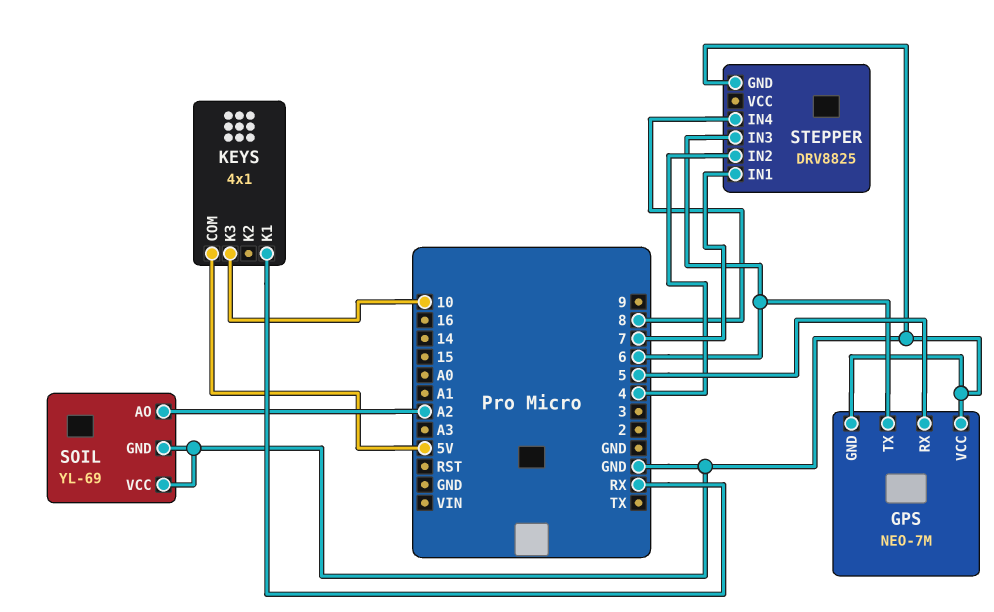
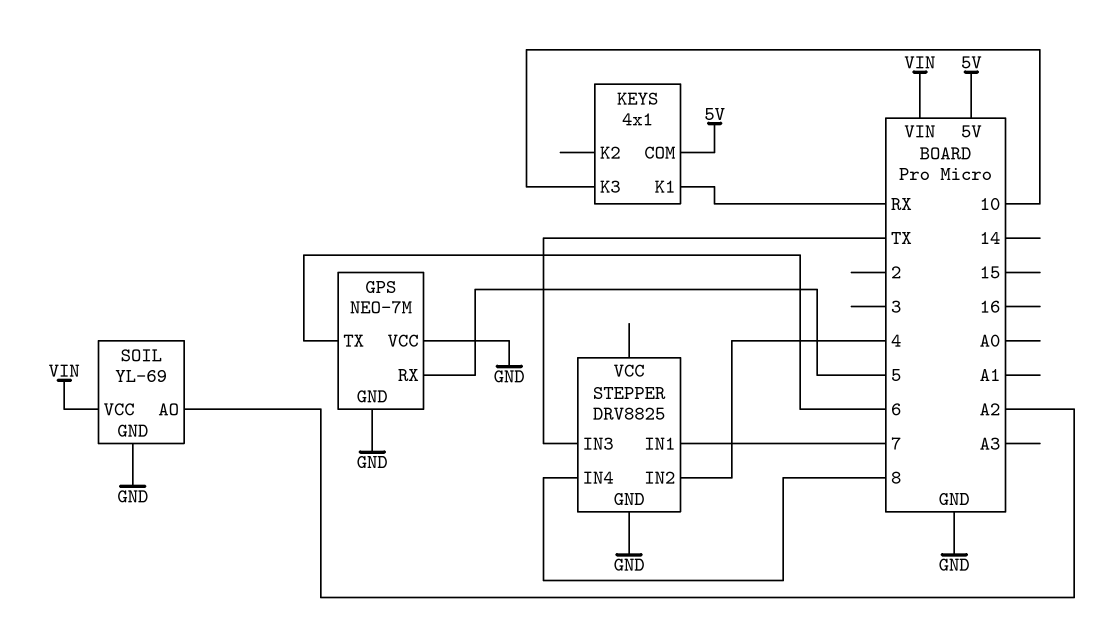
SOIL pin VCC: GND -> VIN
STEPPER pin IN3: 6 -> TX

